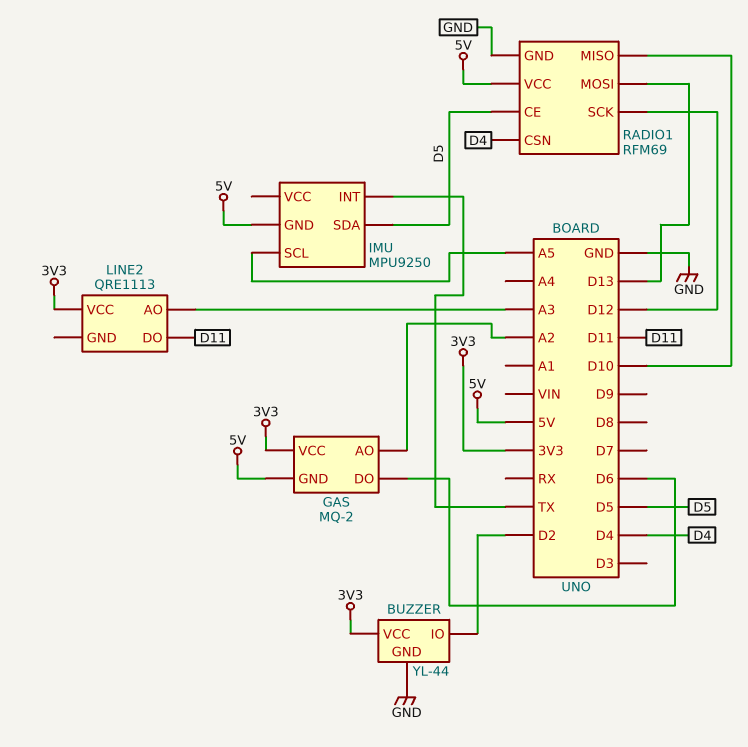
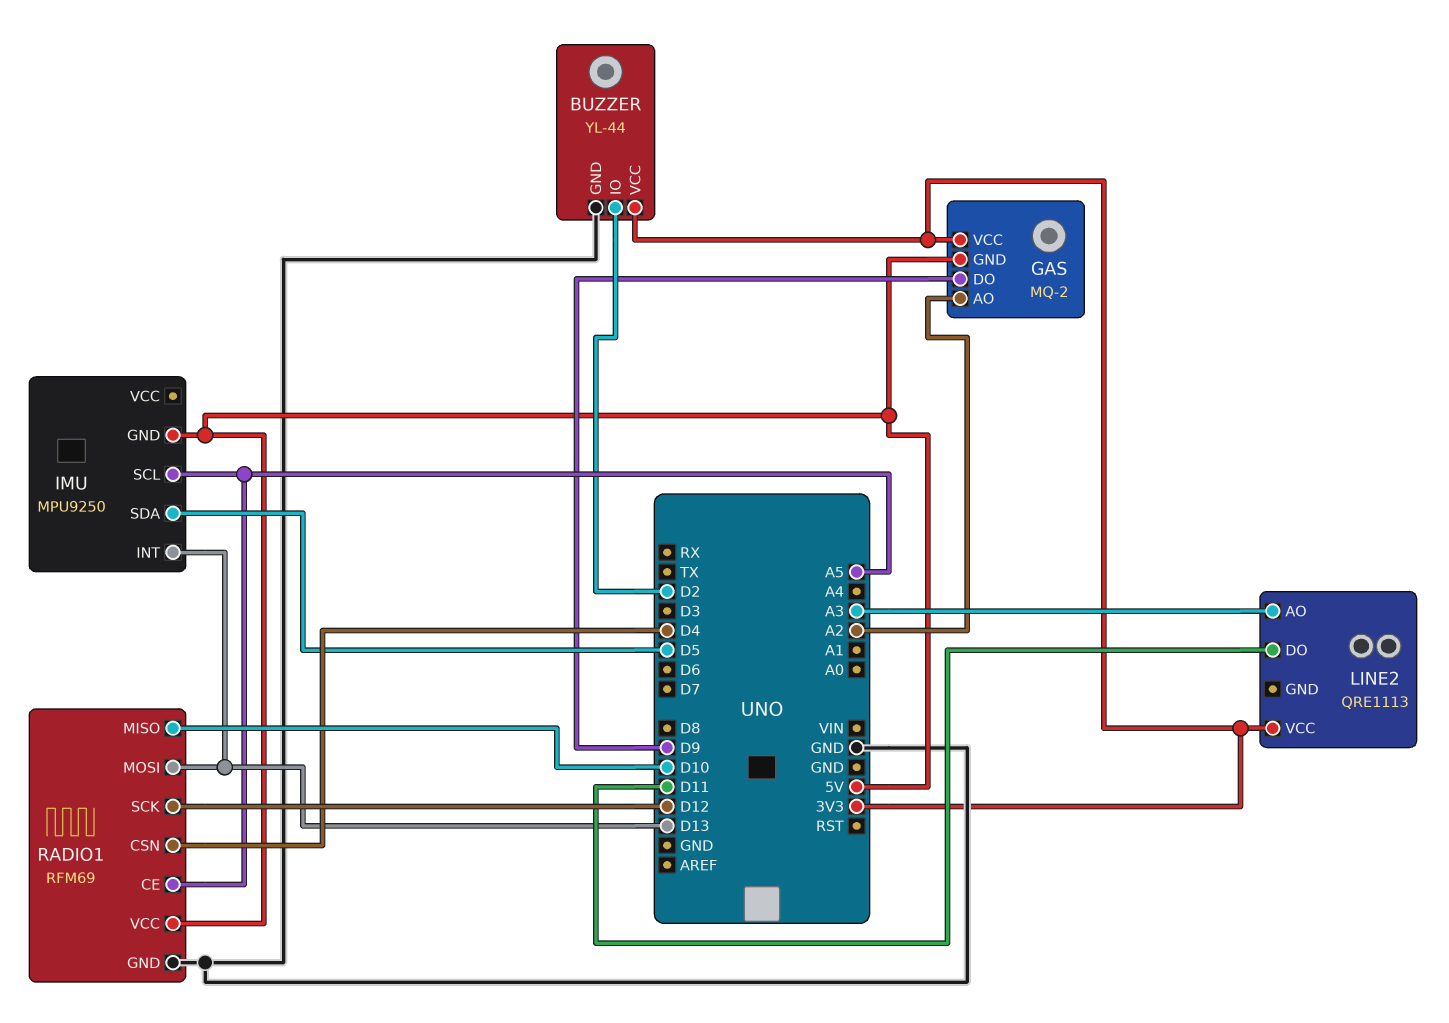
GAS pin DO: D6 -> D9
IMU pin INT: TX -> D13
RADIO1 pin CE: D5 -> A5

